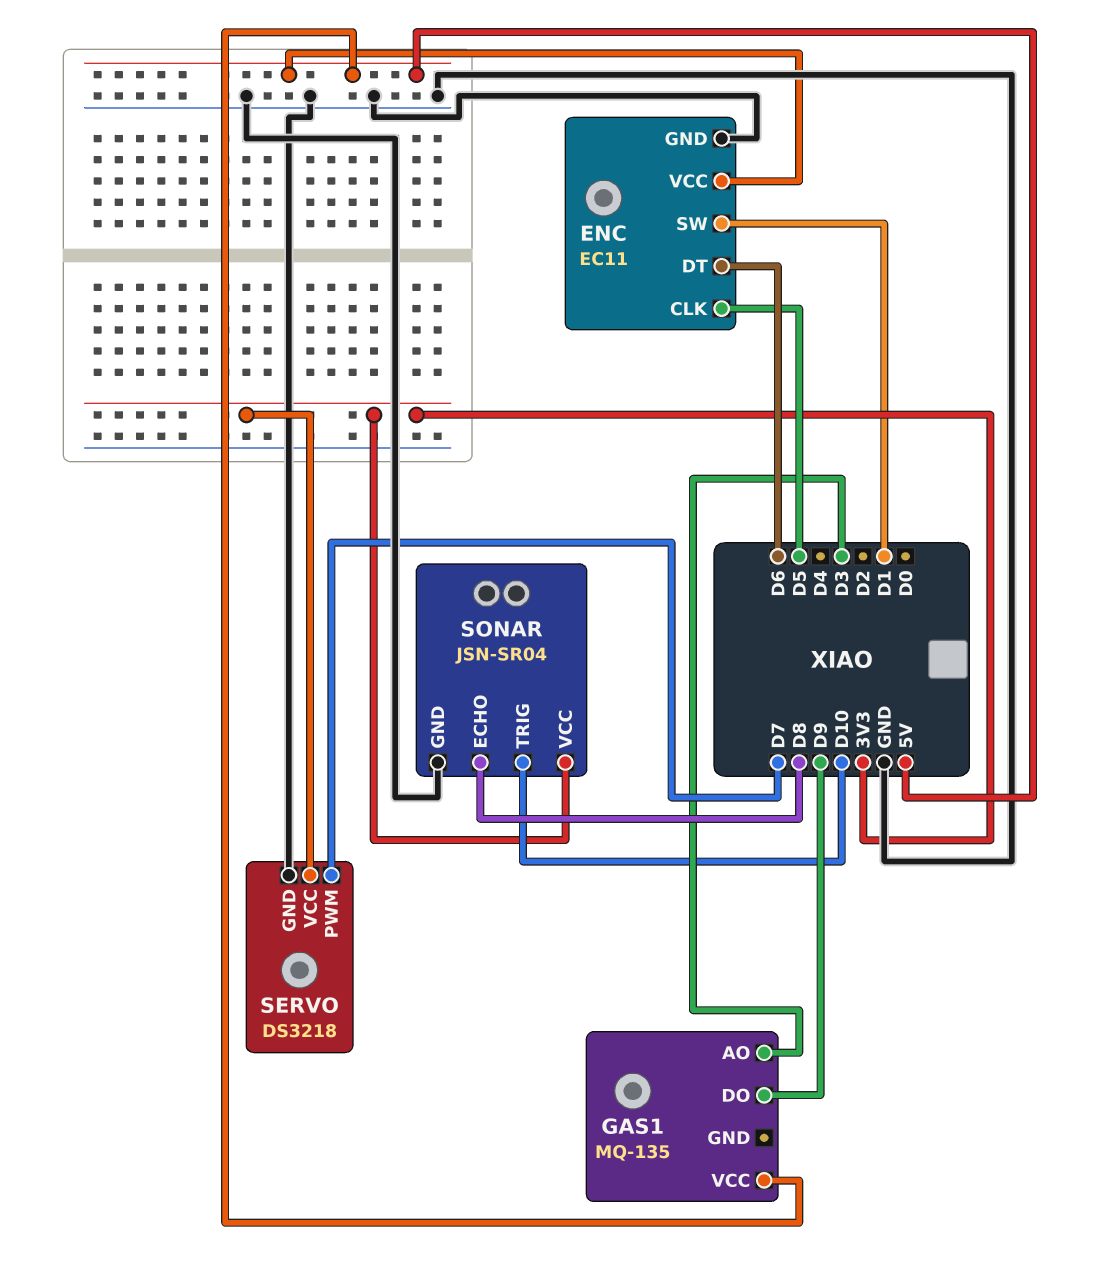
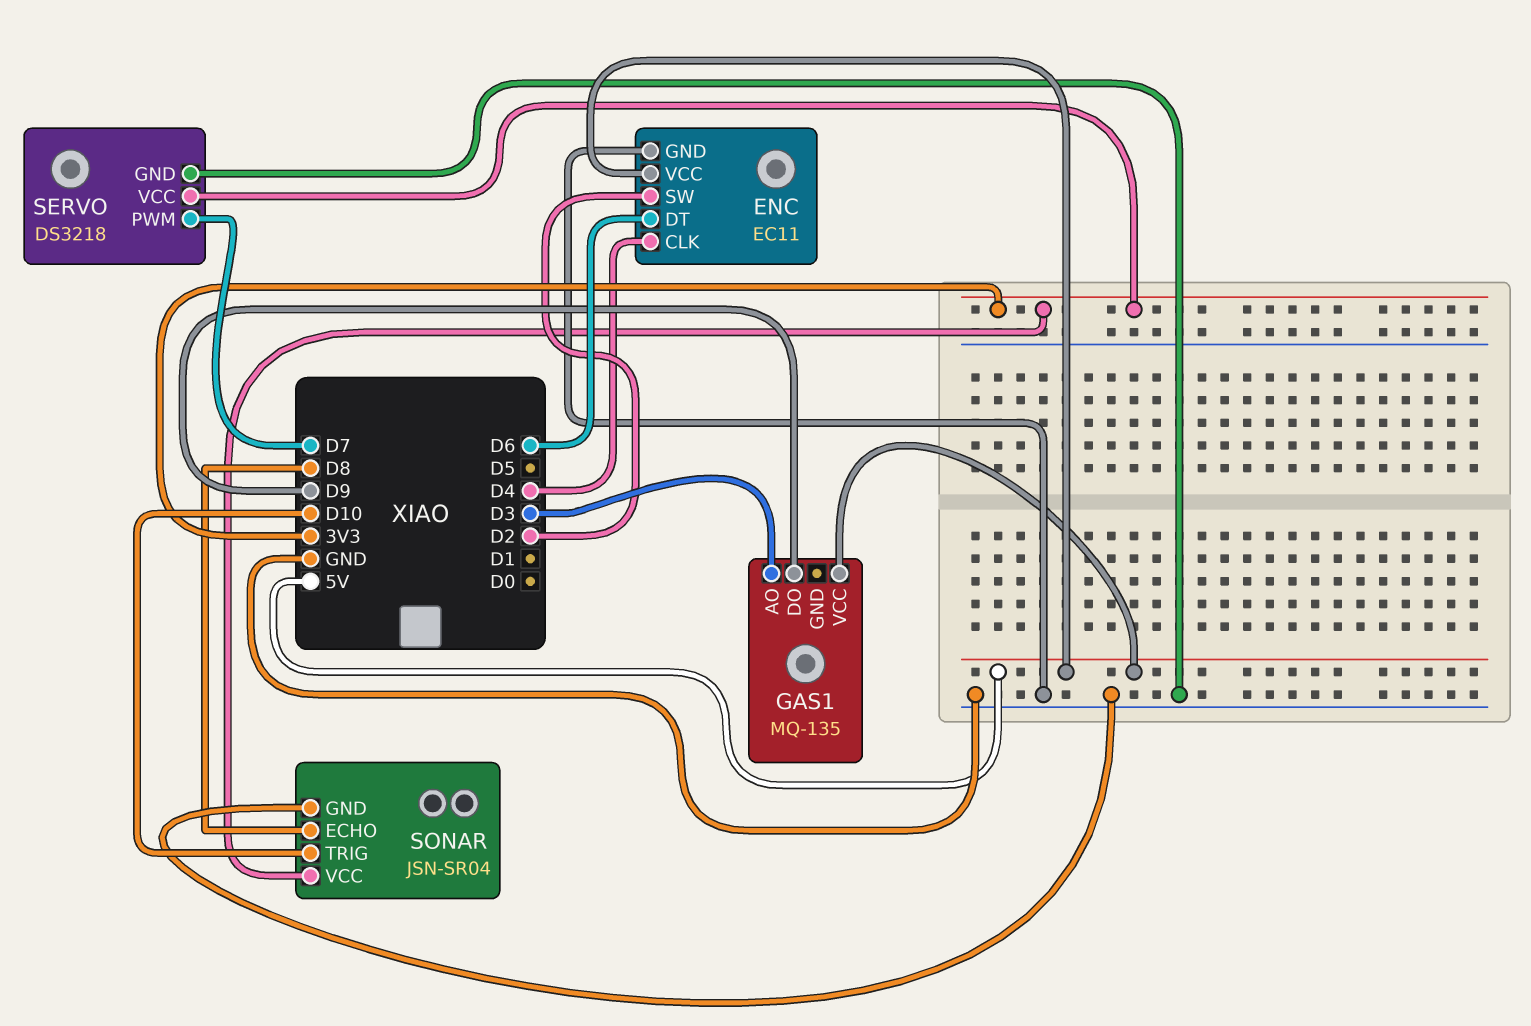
ENC pin CLK: D5 -> D4
ENC pin SW: D1 -> D2

